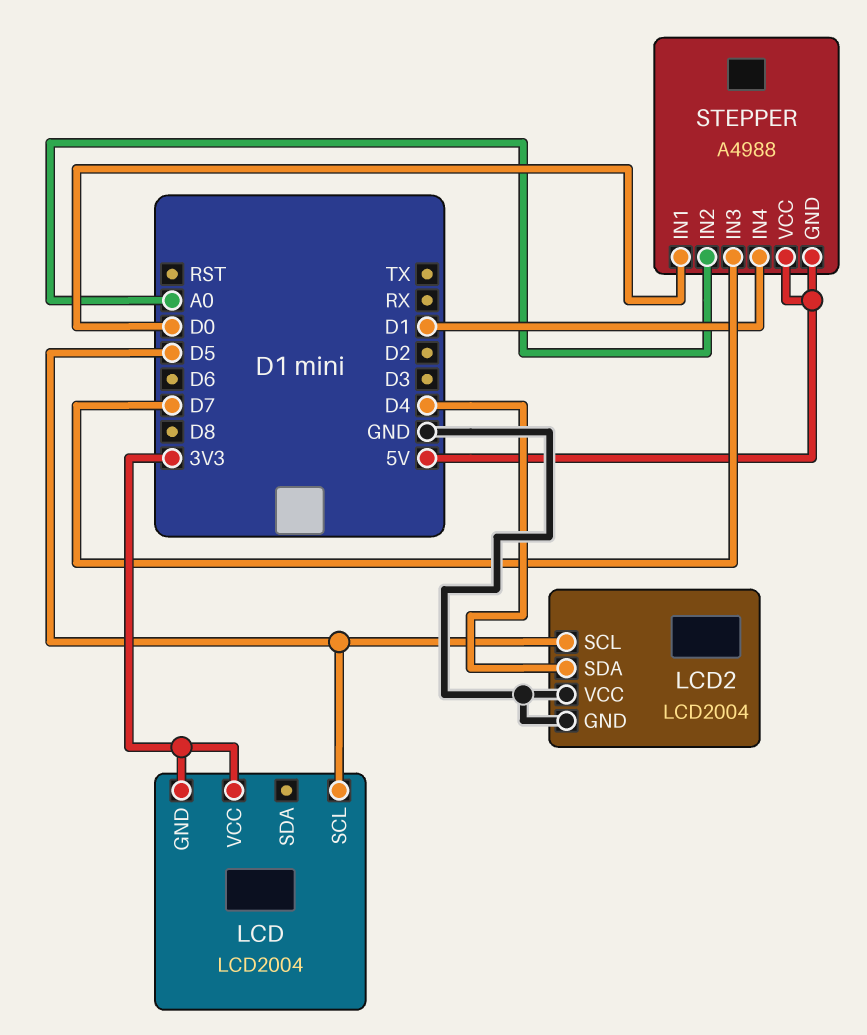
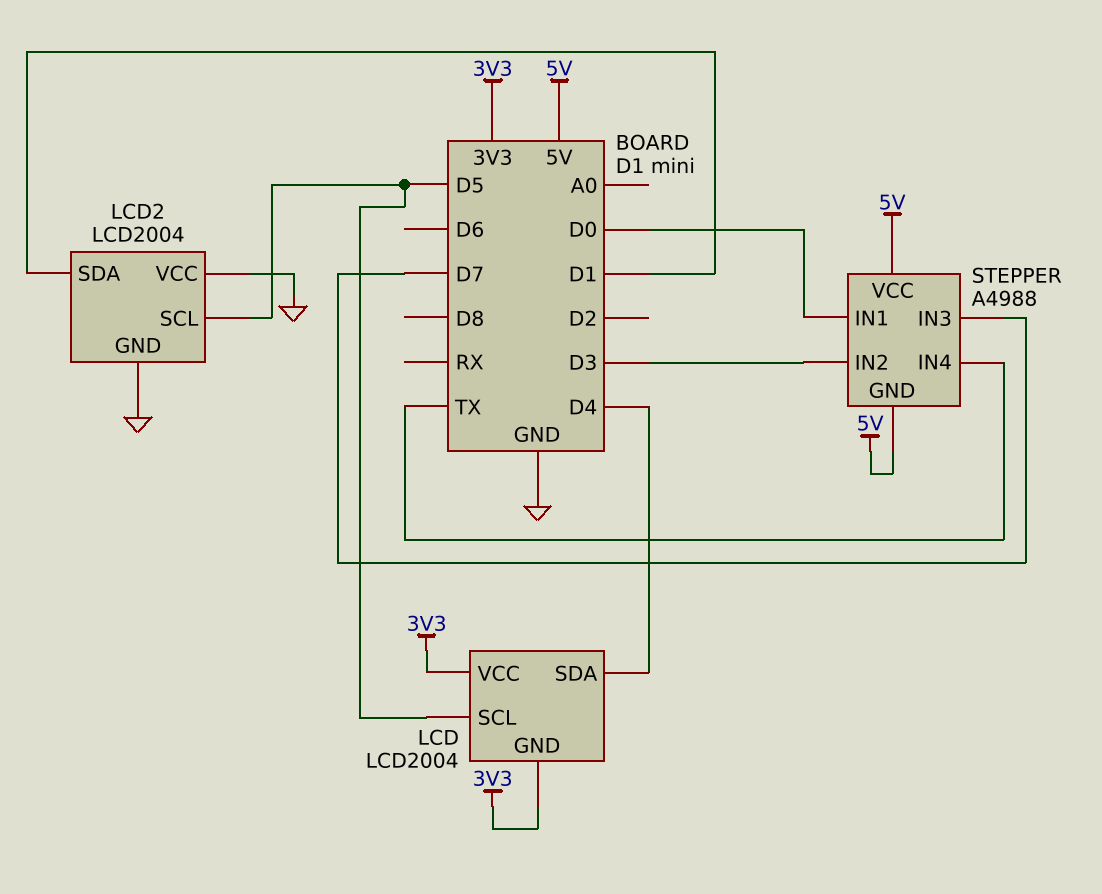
LCD pin SDA: none -> D4
LCD2 pin SDA: D4 -> D1
STEPPER pin IN2: A0 -> D3
STEPPER pin IN4: D1 -> TX

